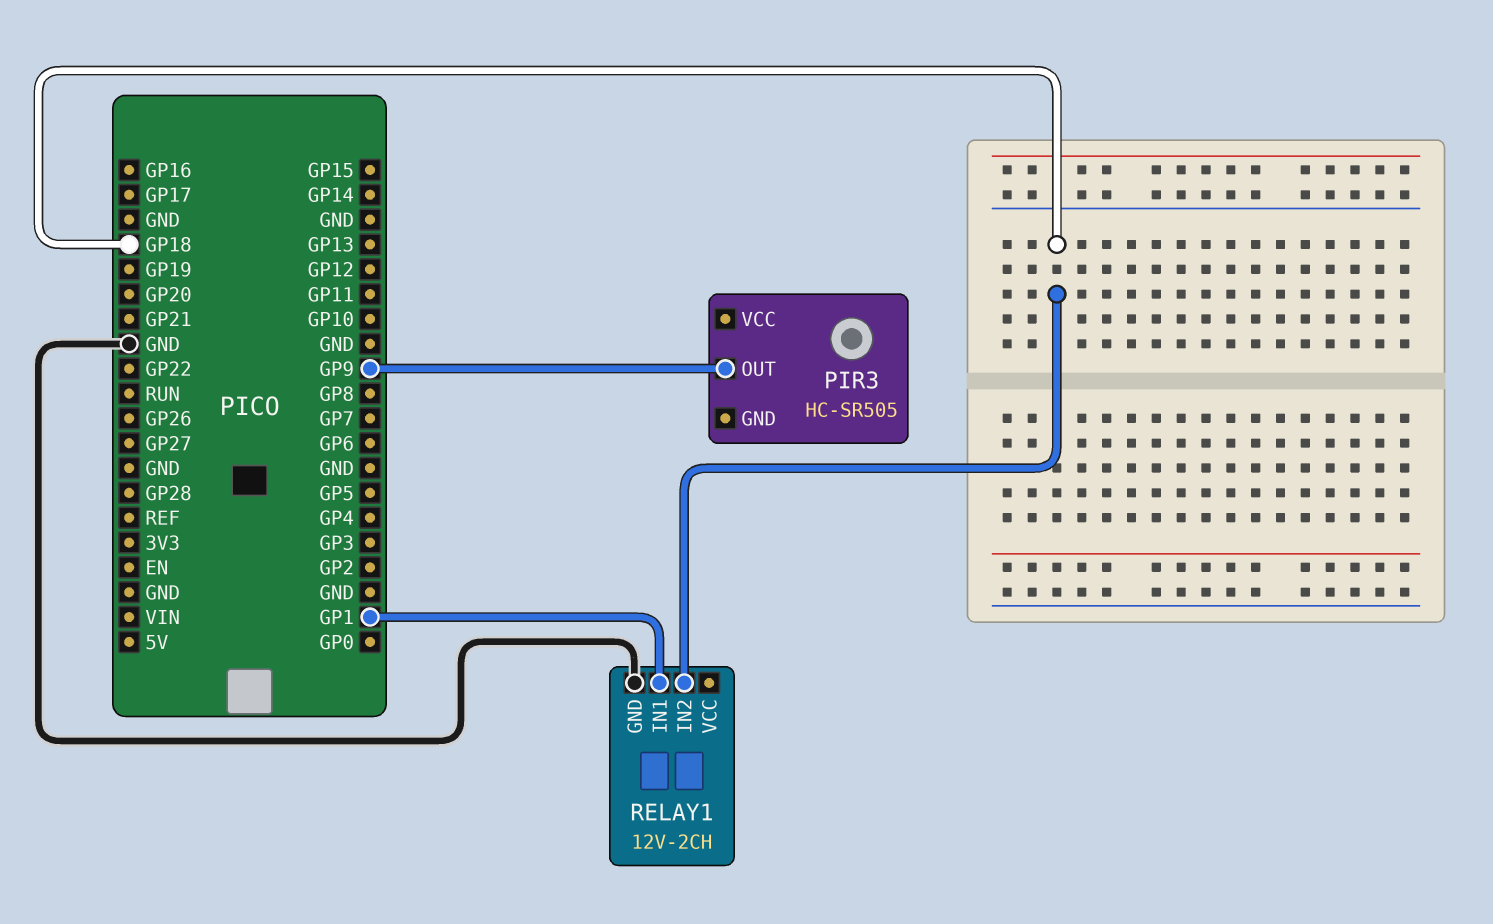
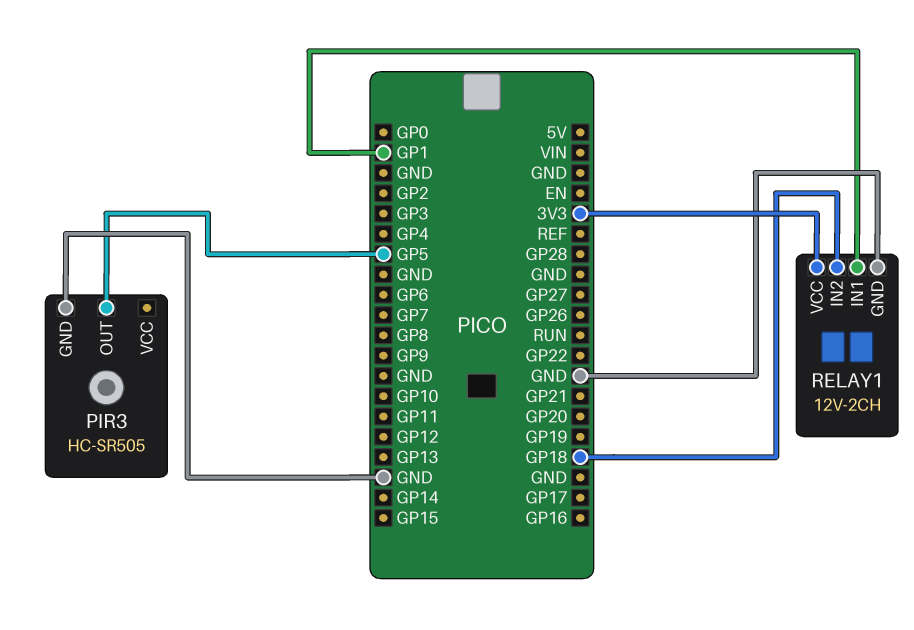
PIR3 pin GND: none -> GND
PIR3 pin OUT: GP9 -> GP5
RELAY1 pin VCC: none -> 3V3

